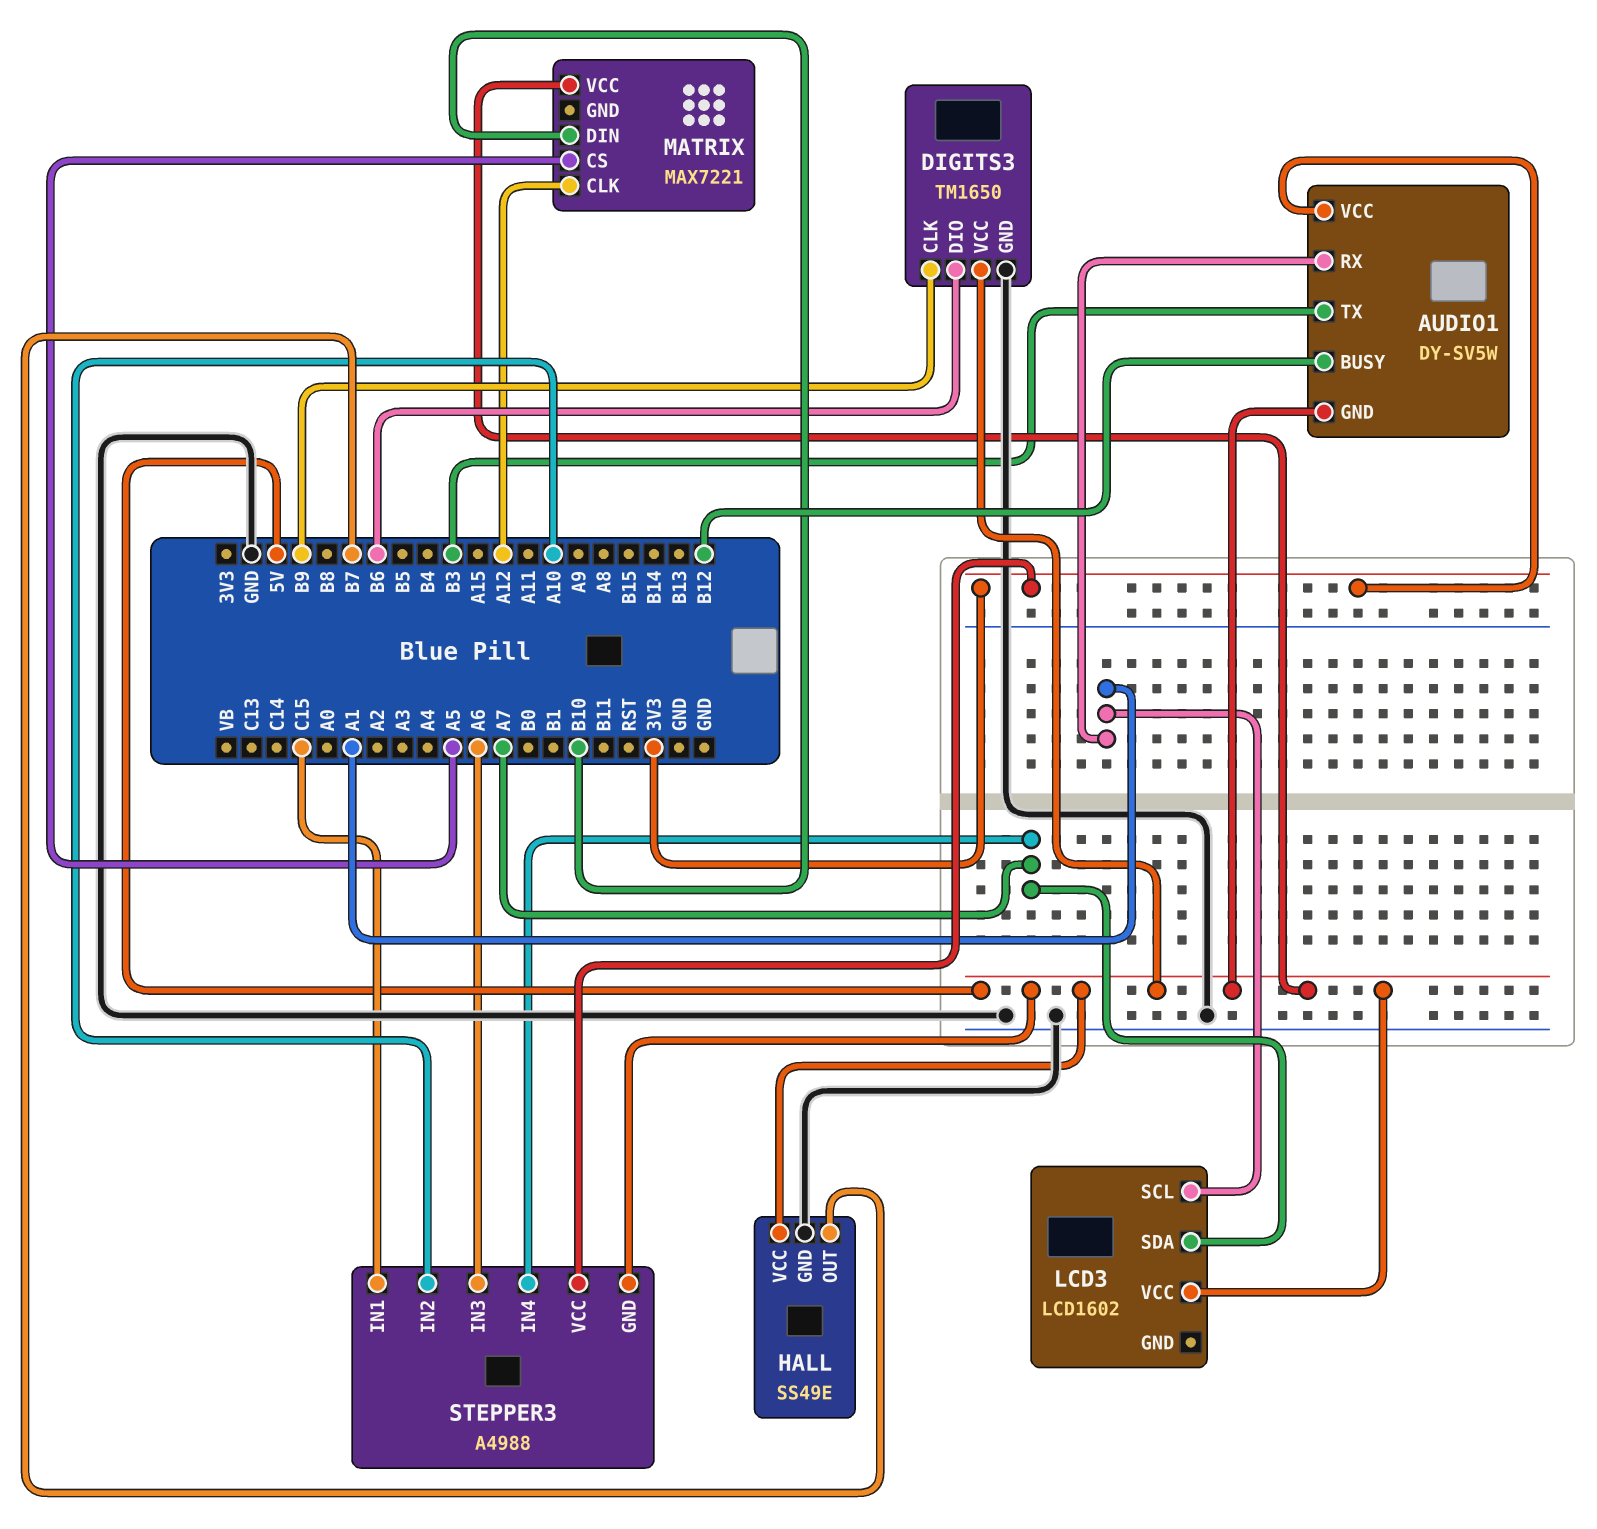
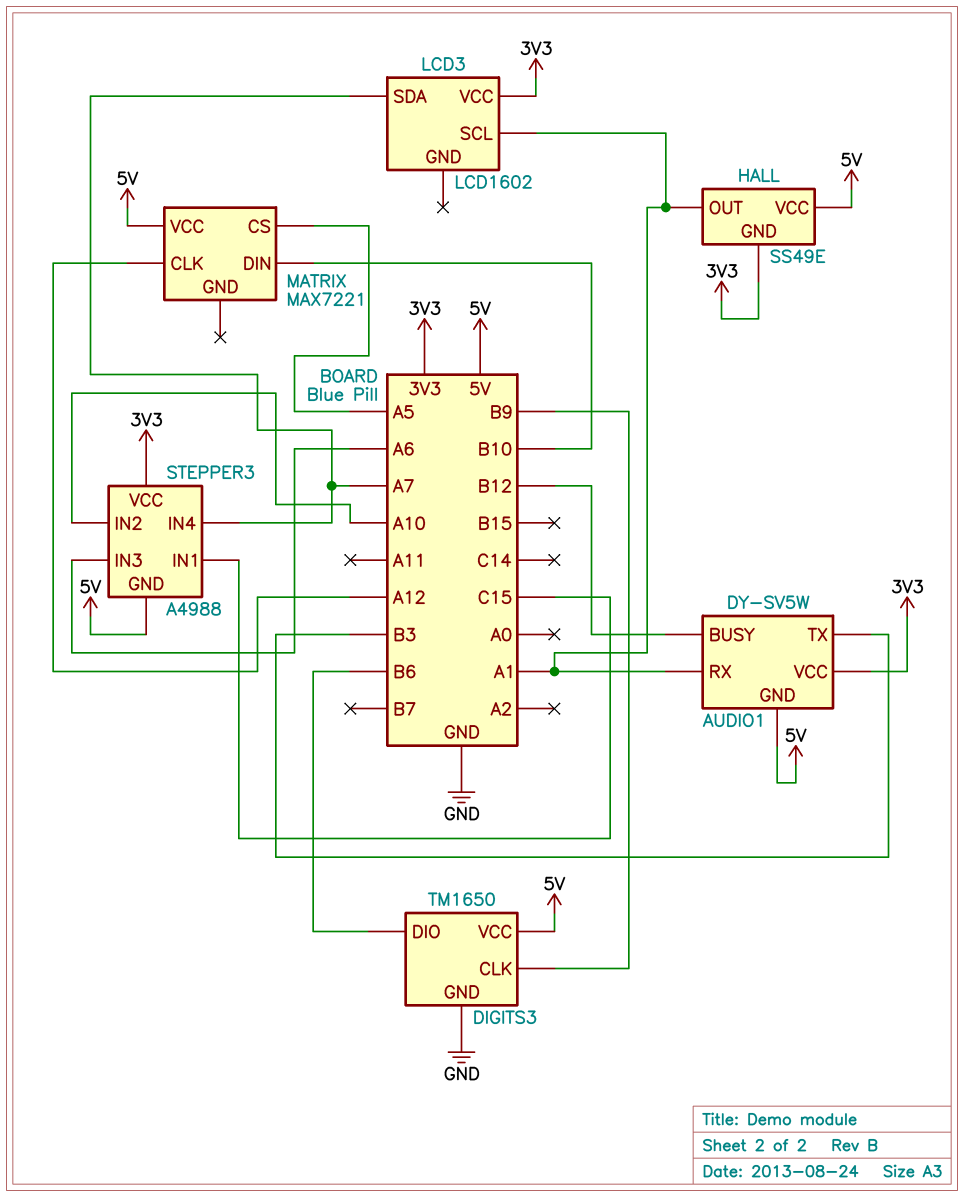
HALL pin GND: GND -> 3V3
HALL pin OUT: B7 -> A1
LCD3 pin VCC: 5V -> 3V3

